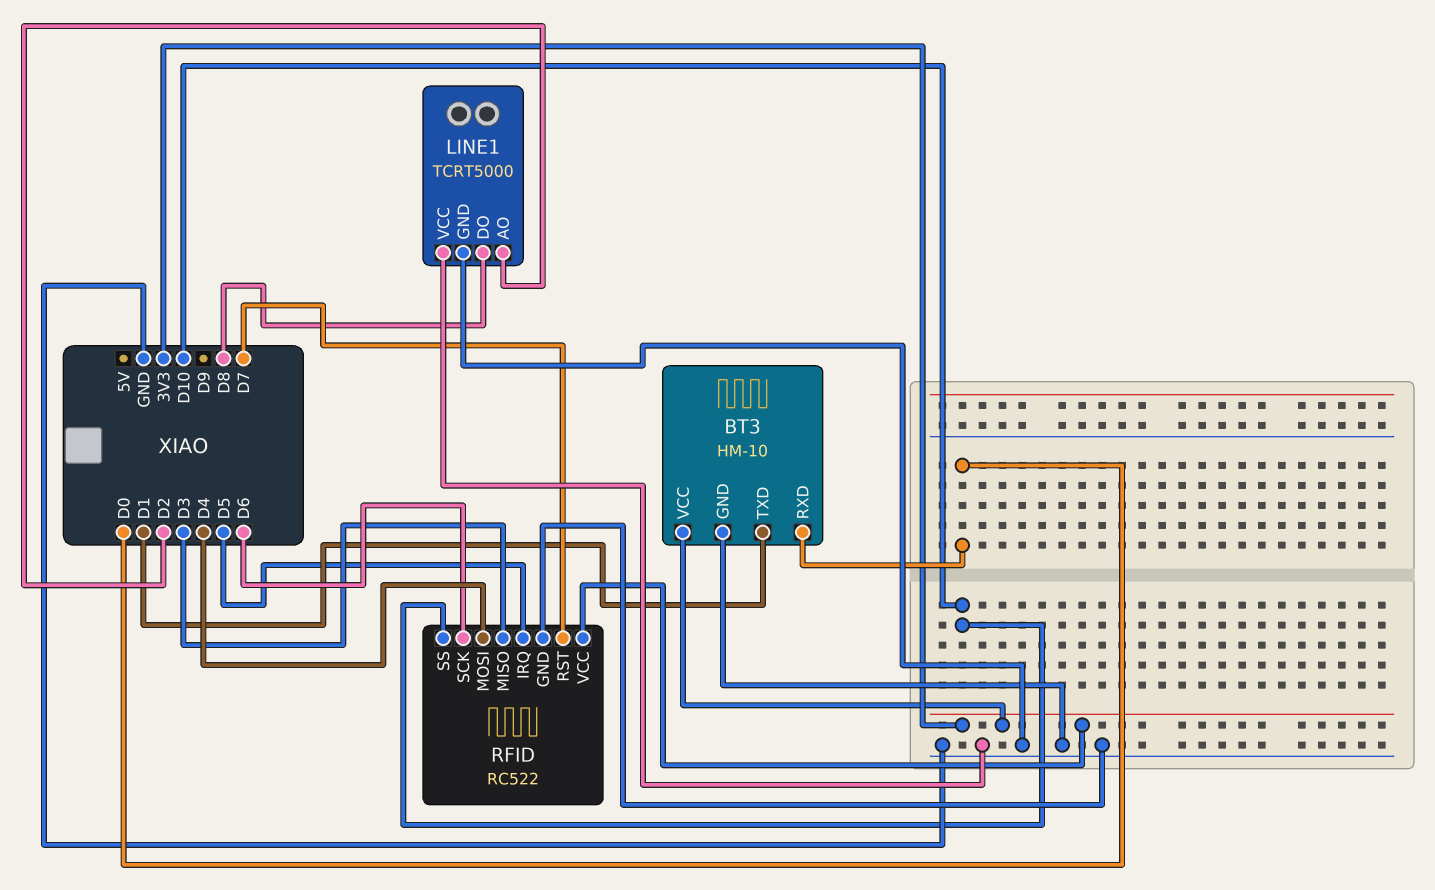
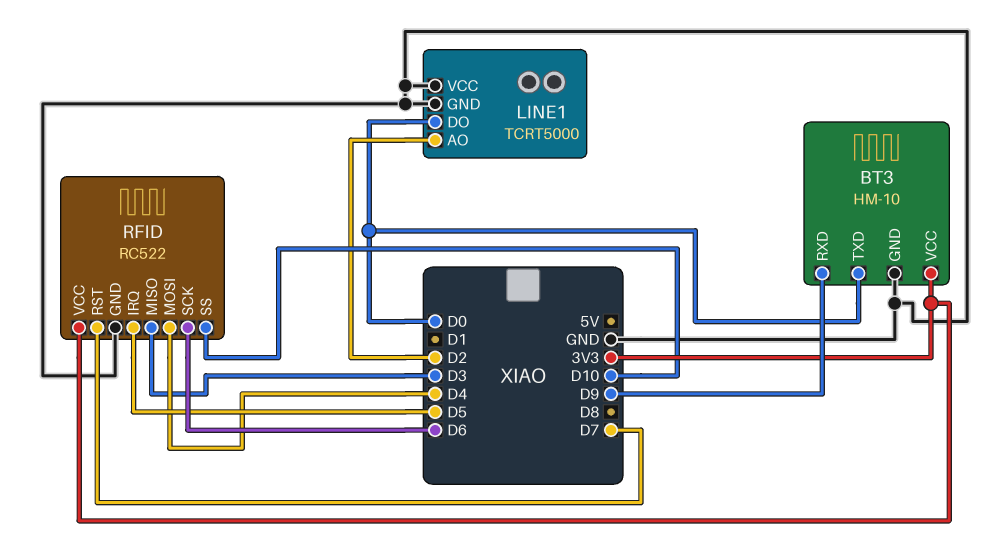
BT3 pin RXD: D0 -> D9
BT3 pin TXD: D1 -> D0
LINE1 pin DO: D8 -> D0

